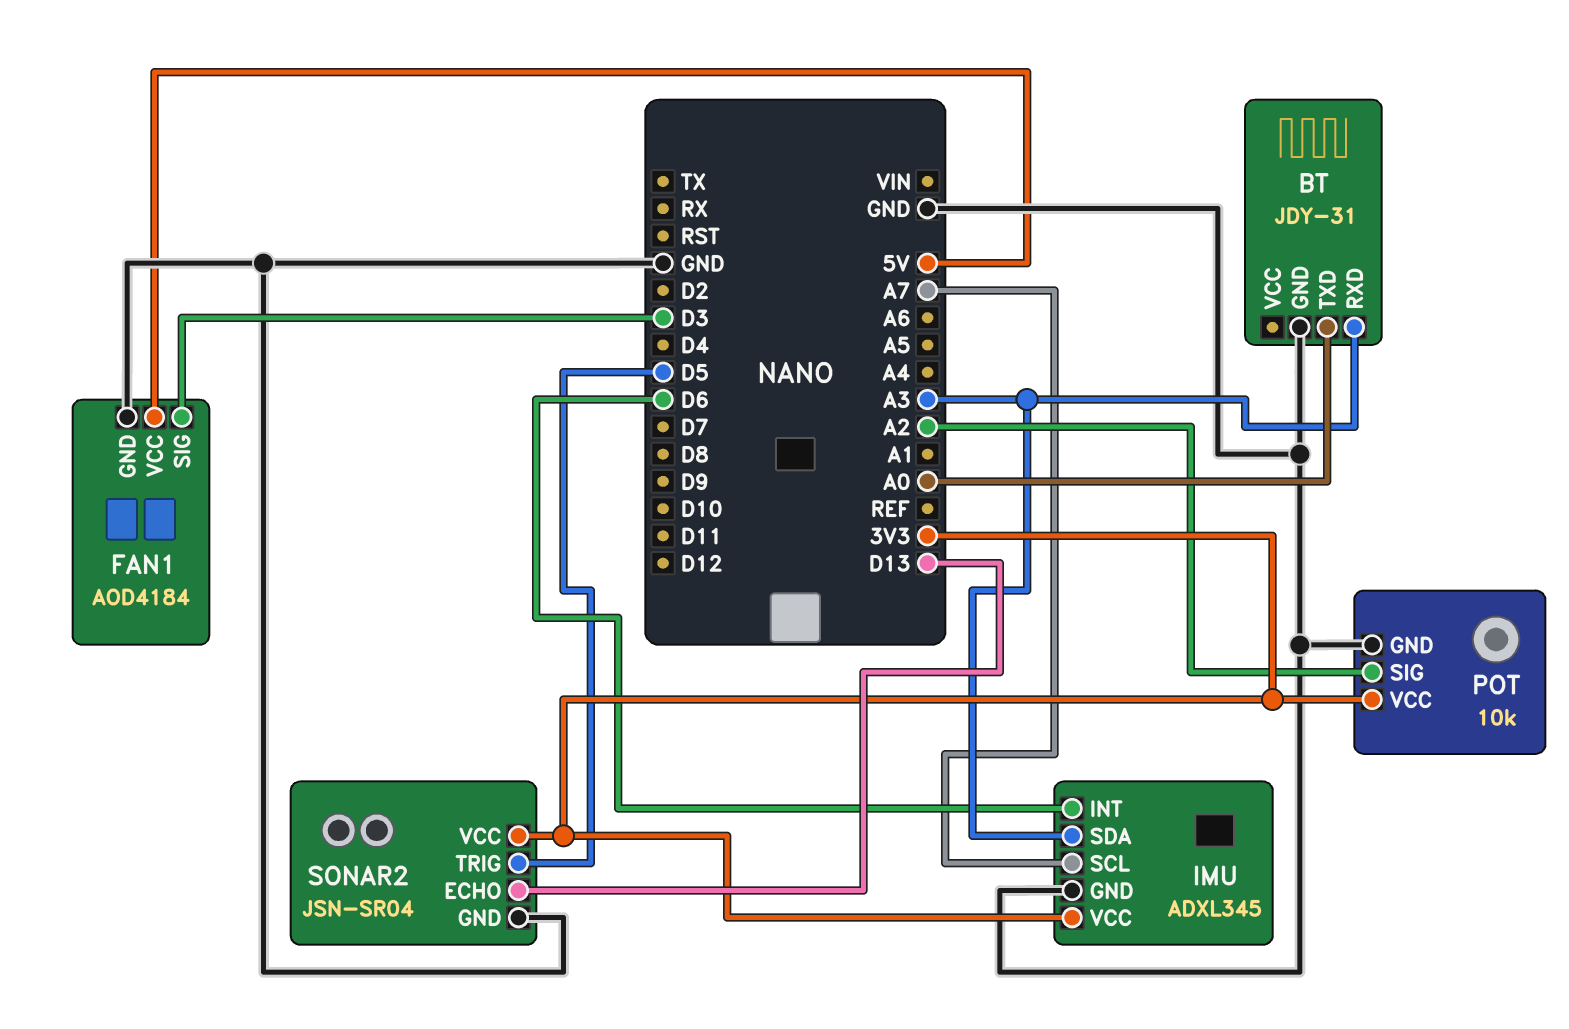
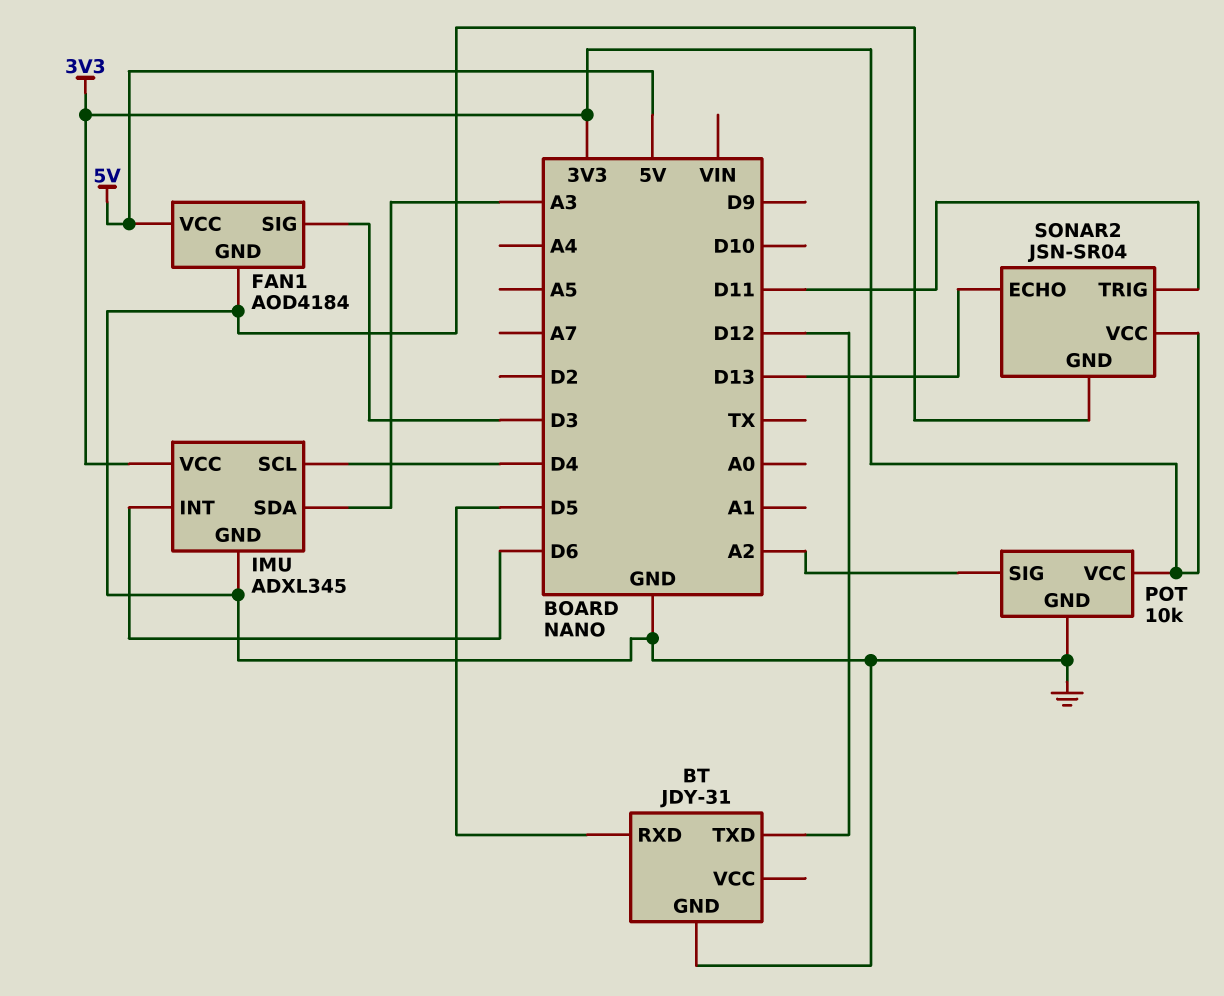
BT pin RXD: A3 -> D5
BT pin TXD: A0 -> D12
IMU pin SCL: A7 -> D4
SONAR2 pin TRIG: D5 -> D11

